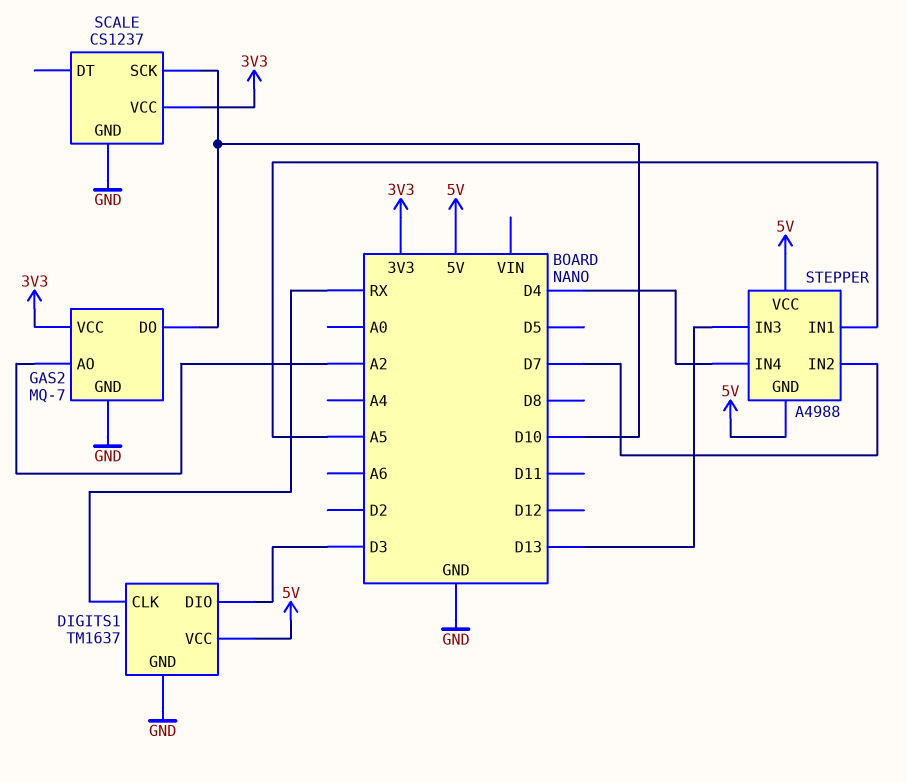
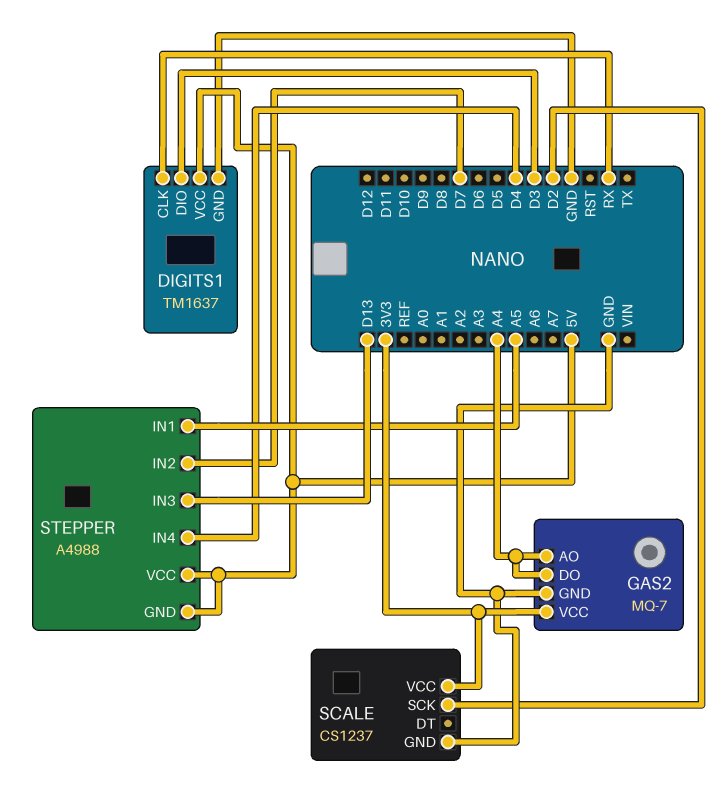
GAS2 pin AO: A2 -> A4
GAS2 pin DO: D10 -> A4
SCALE pin SCK: D10 -> D2

